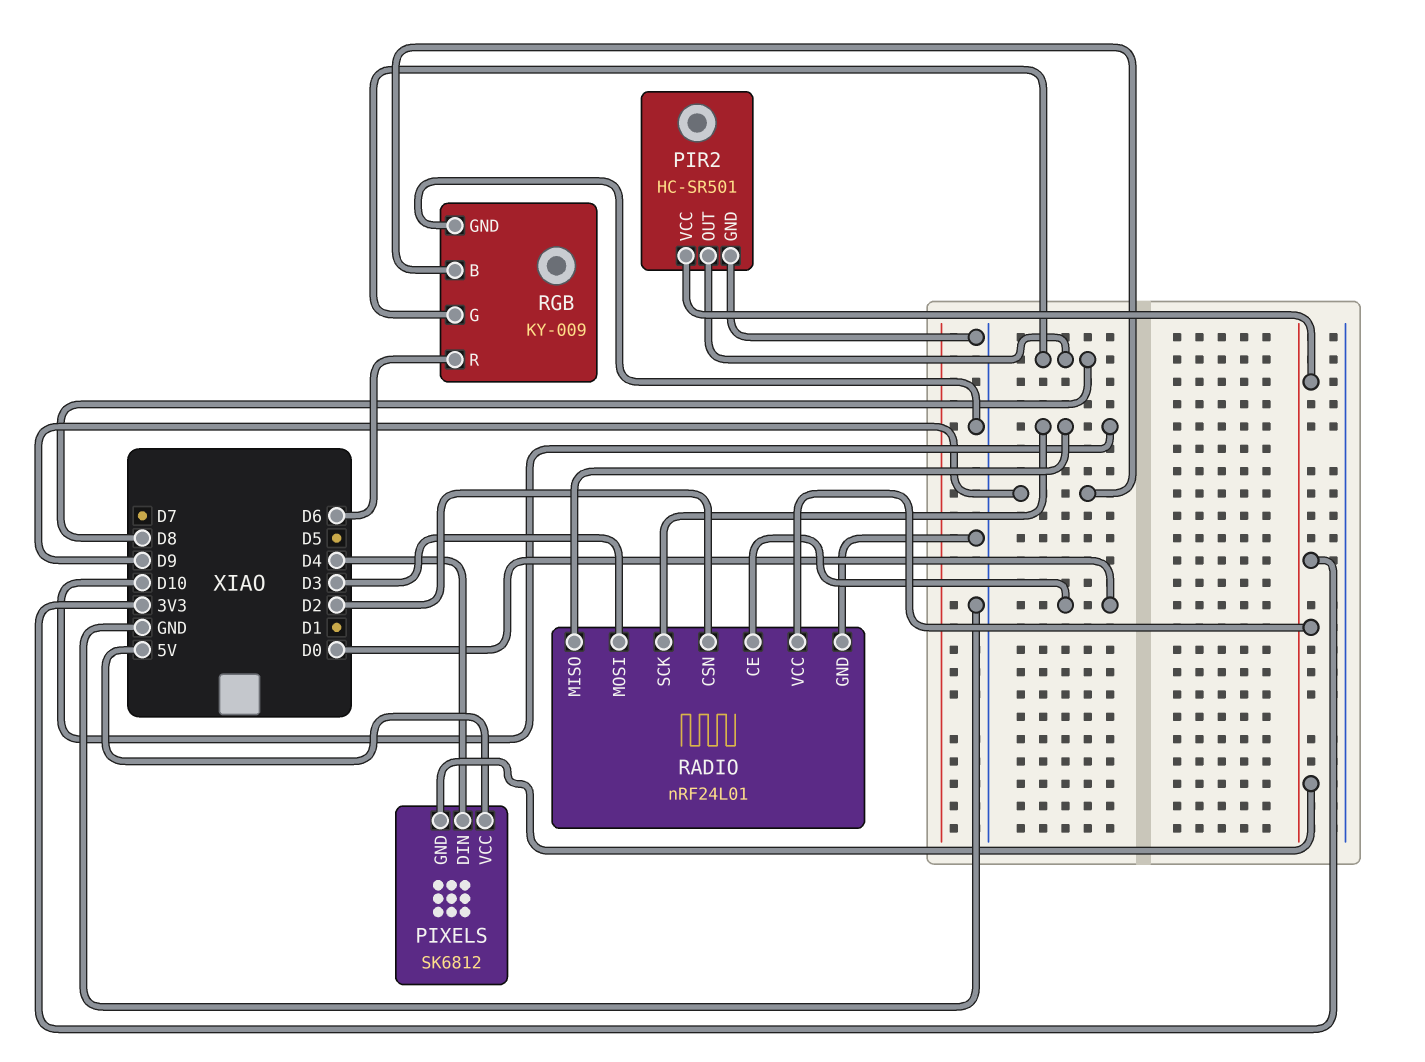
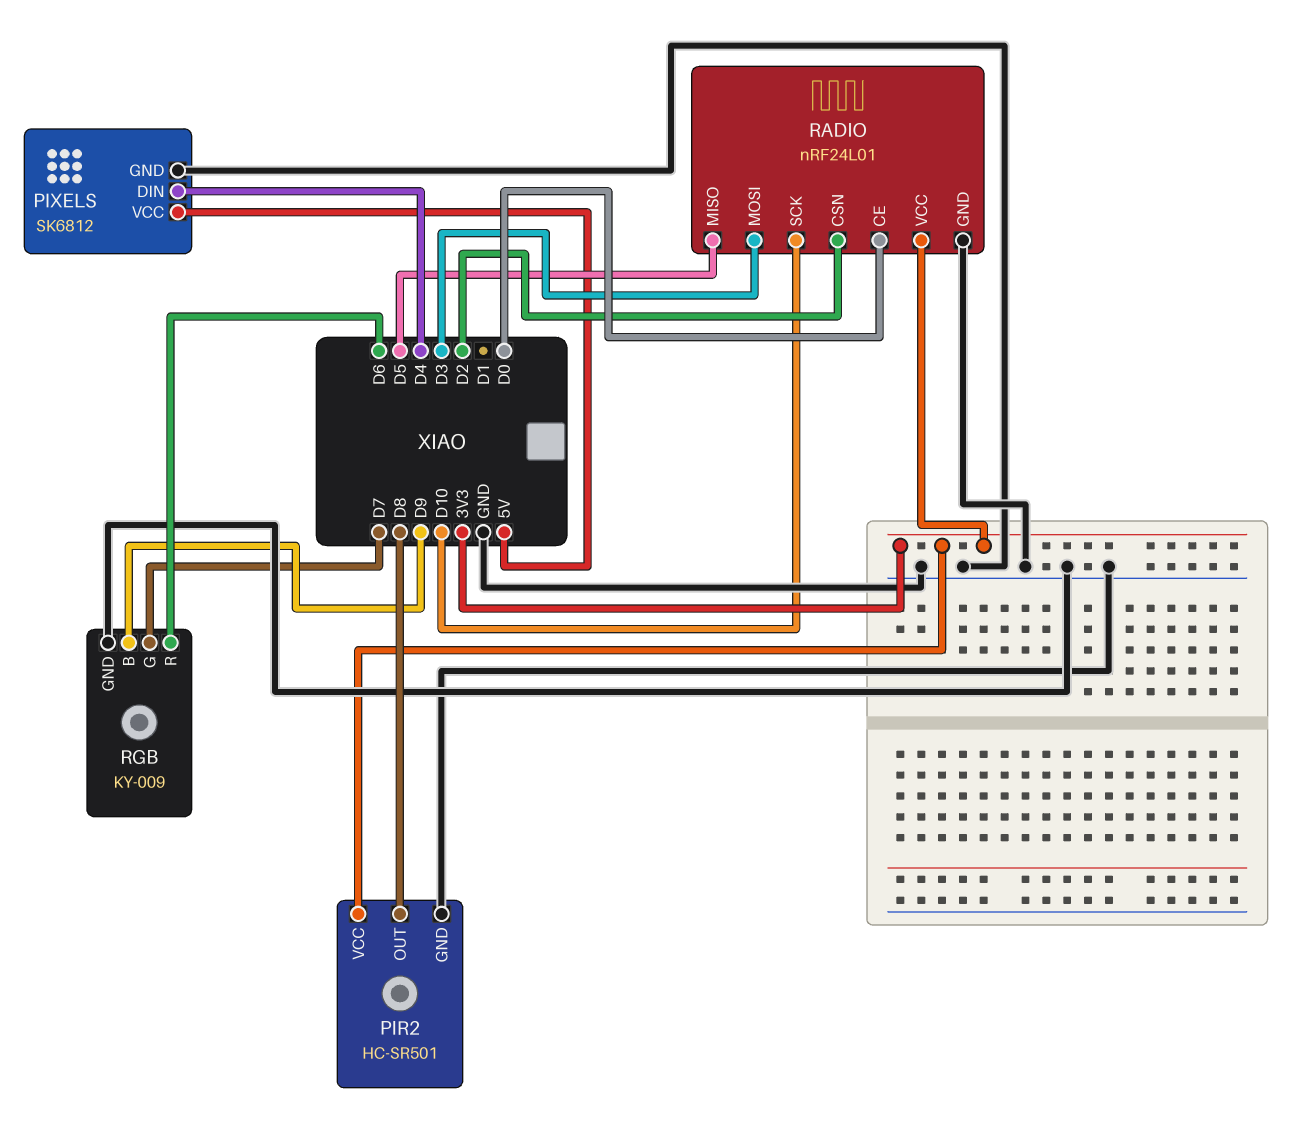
PIXELS pin GND: 3V3 -> GND
RADIO pin MISO: D10 -> D5
RGB pin G: D8 -> D7

